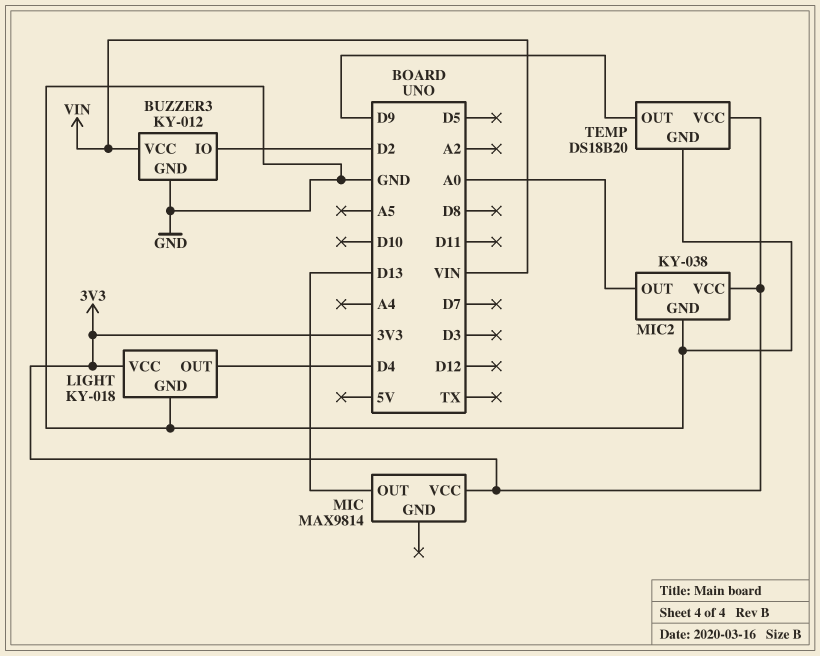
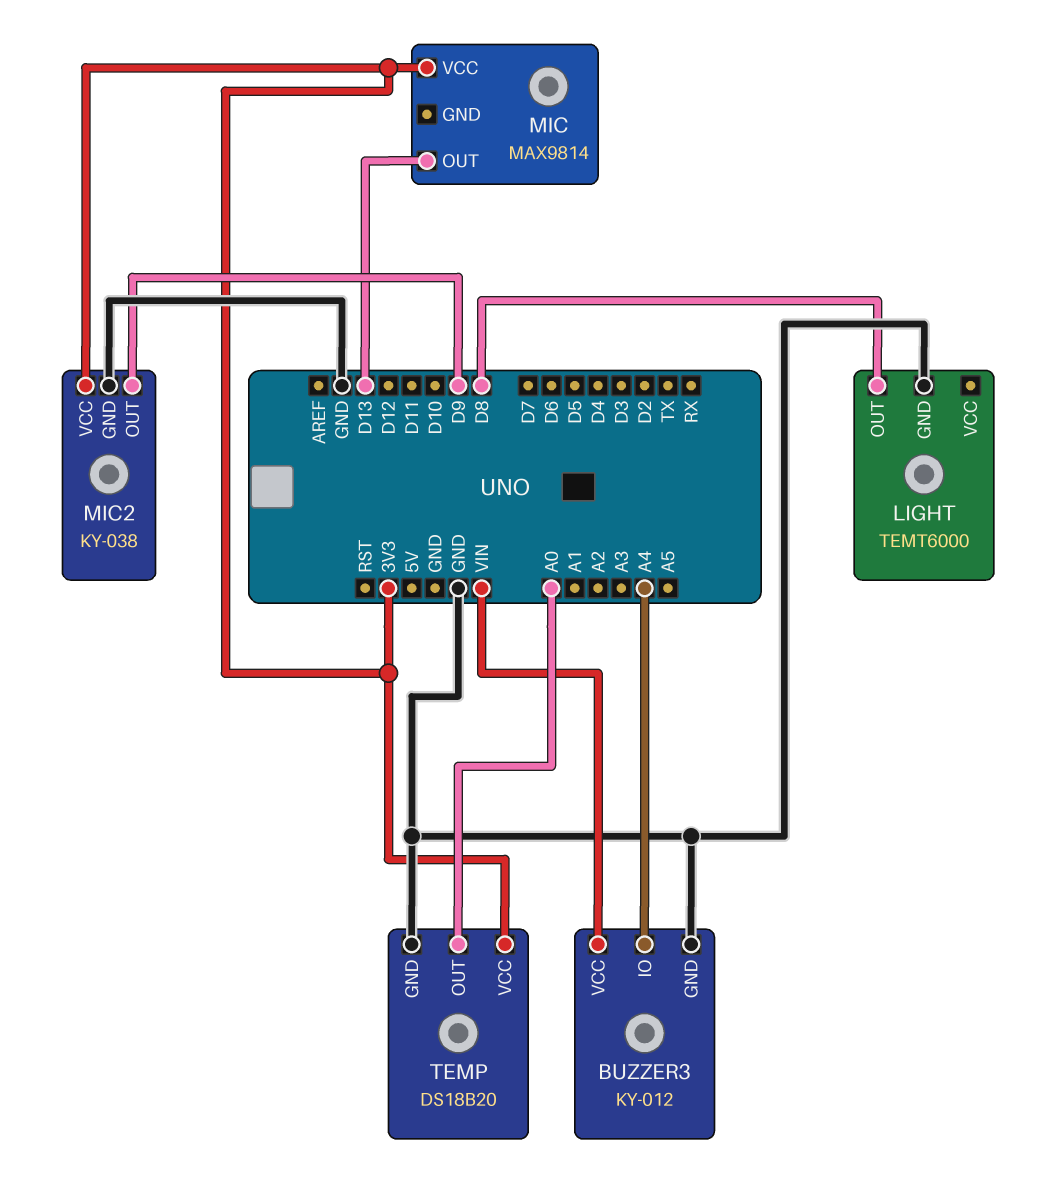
BUZZER3 pin IO: D2 -> A4
LIGHT: KY-018 -> TEMT6000
LIGHT pin OUT: D4 -> D8
LIGHT pin VCC: 3V3 -> none
MIC2 pin OUT: A0 -> D9
TEMP pin OUT: D9 -> A0

